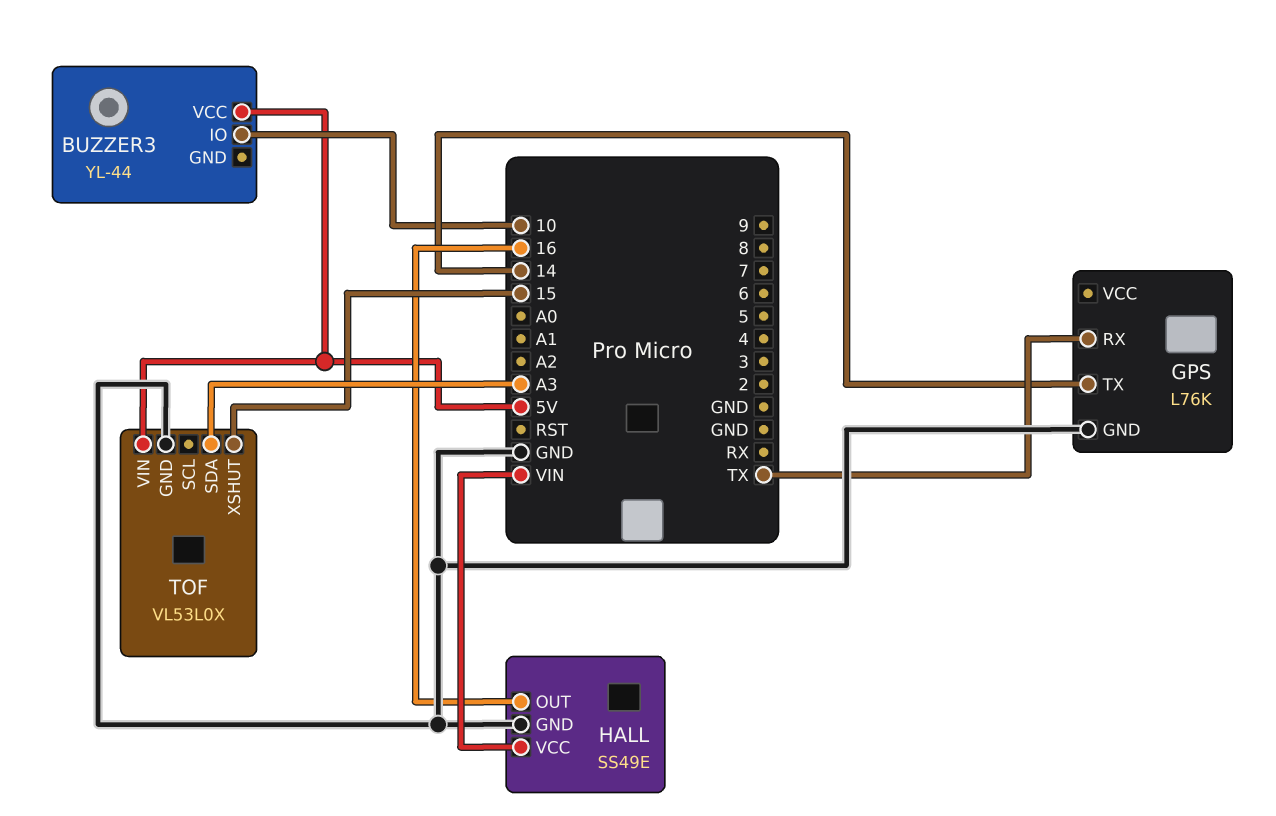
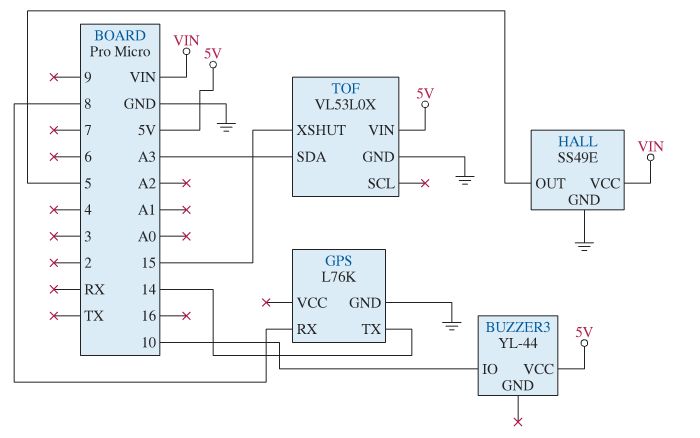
GPS pin RX: TX -> 8
HALL pin OUT: 16 -> 5

